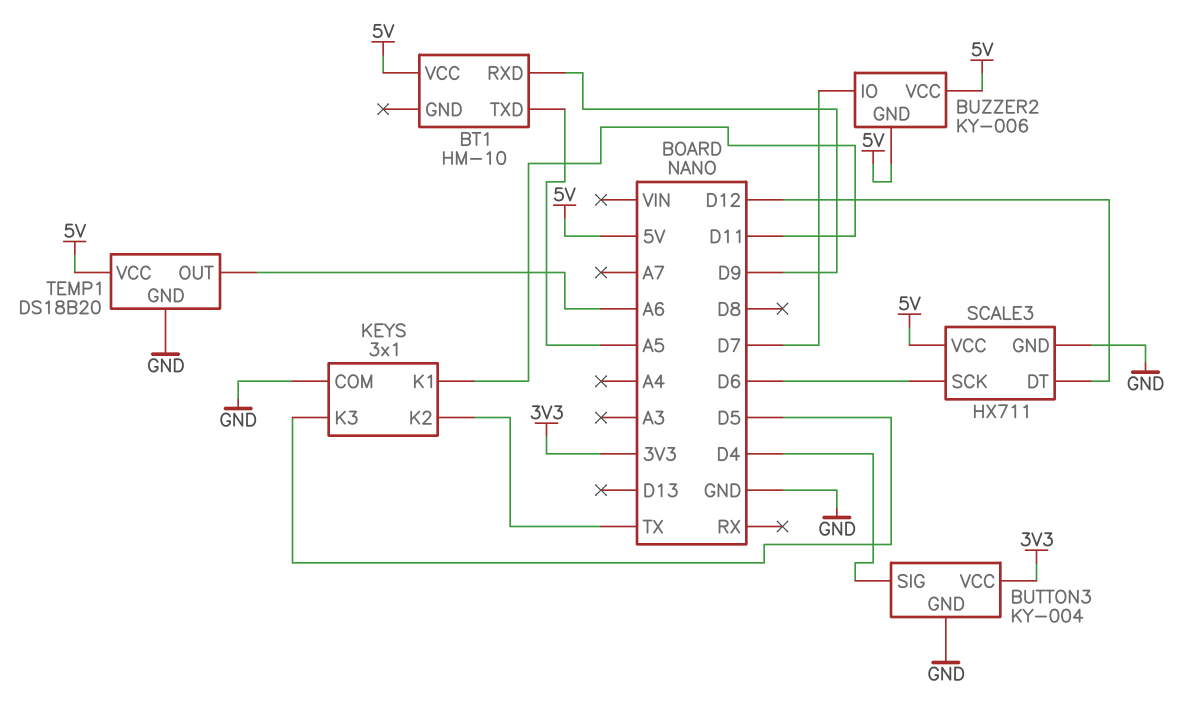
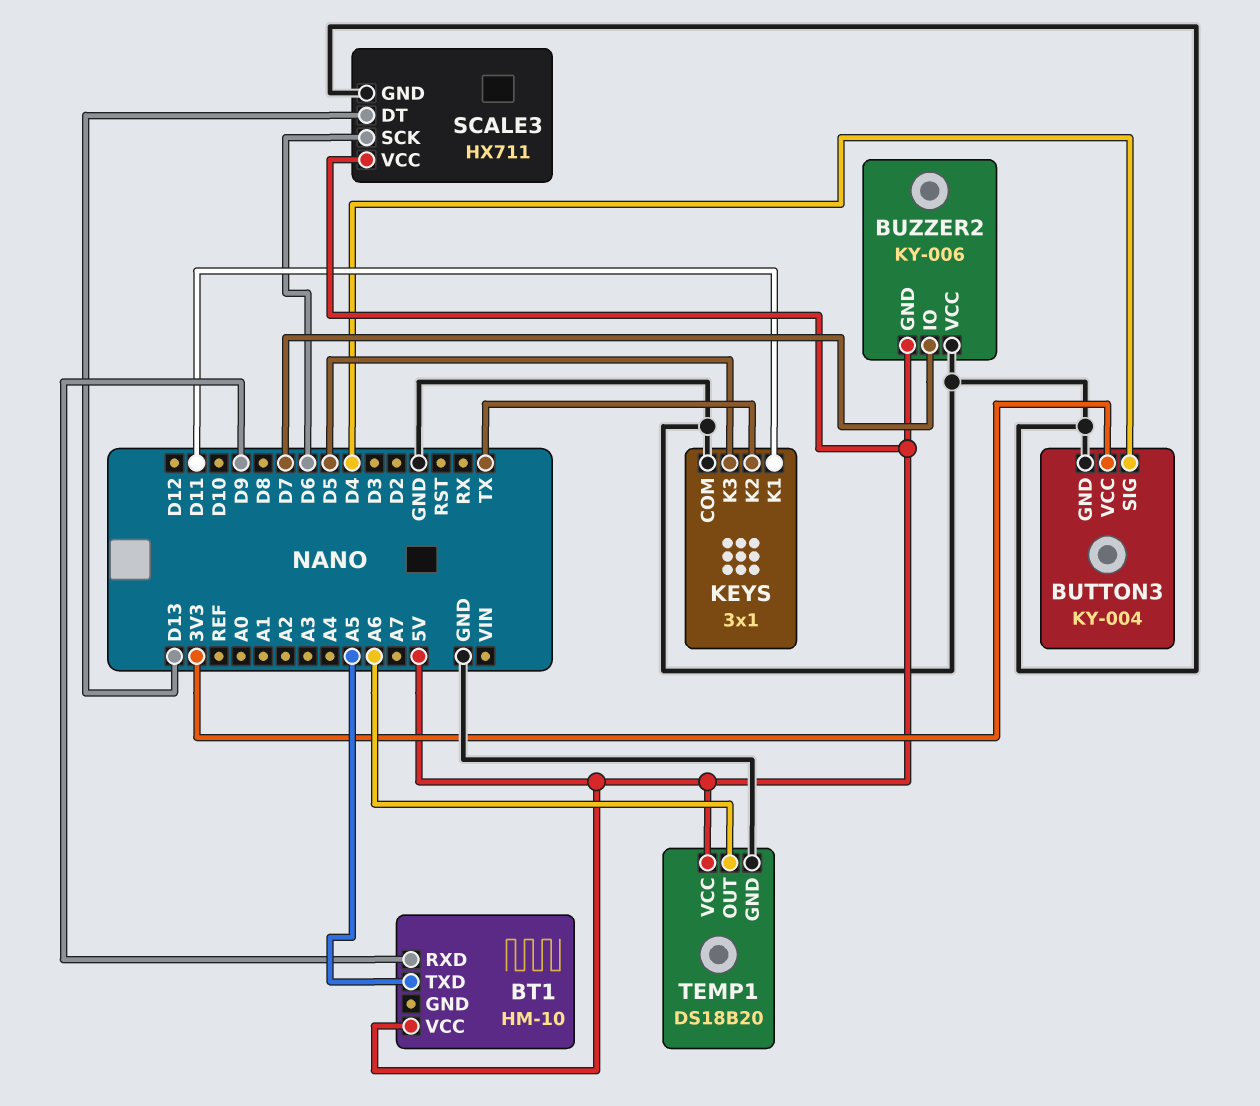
BUZZER2 pin VCC: 5V -> GND
SCALE3 pin DT: D12 -> D13

